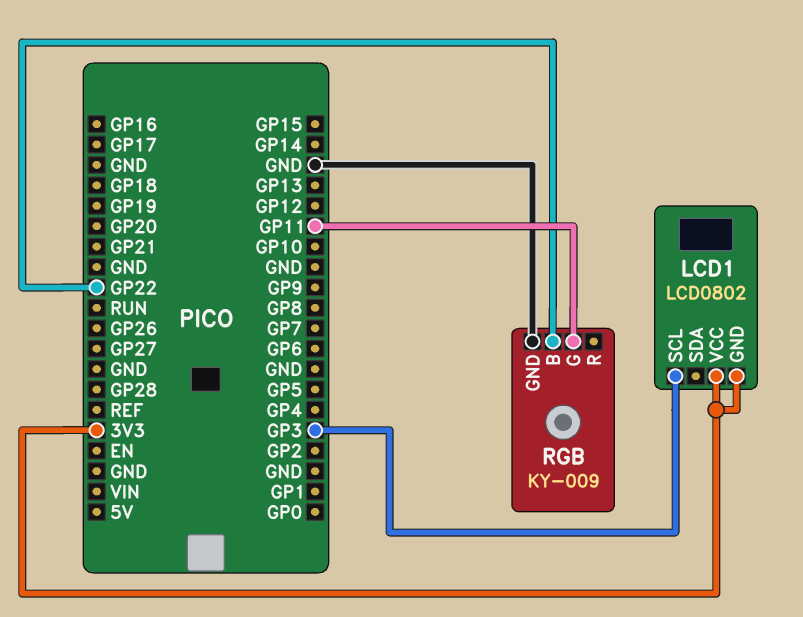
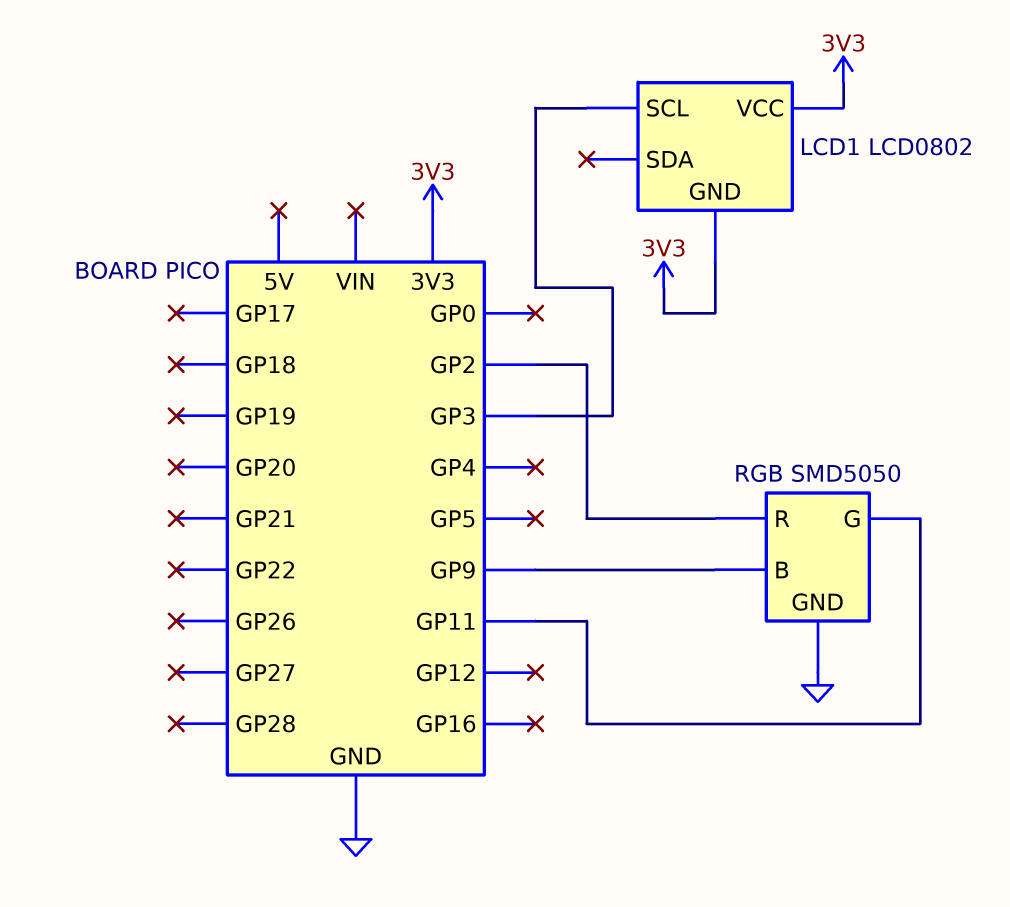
RGB: KY-009 -> SMD5050
RGB pin B: GP22 -> GP9
RGB pin R: none -> GP2

